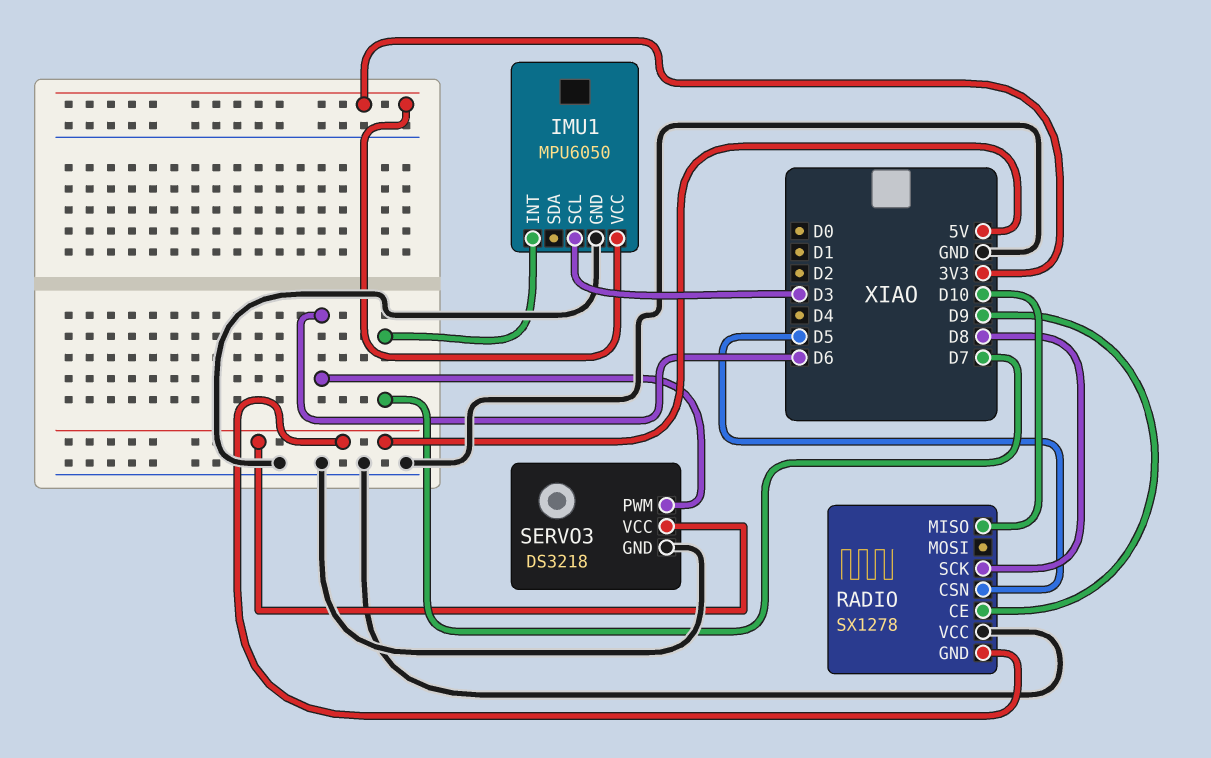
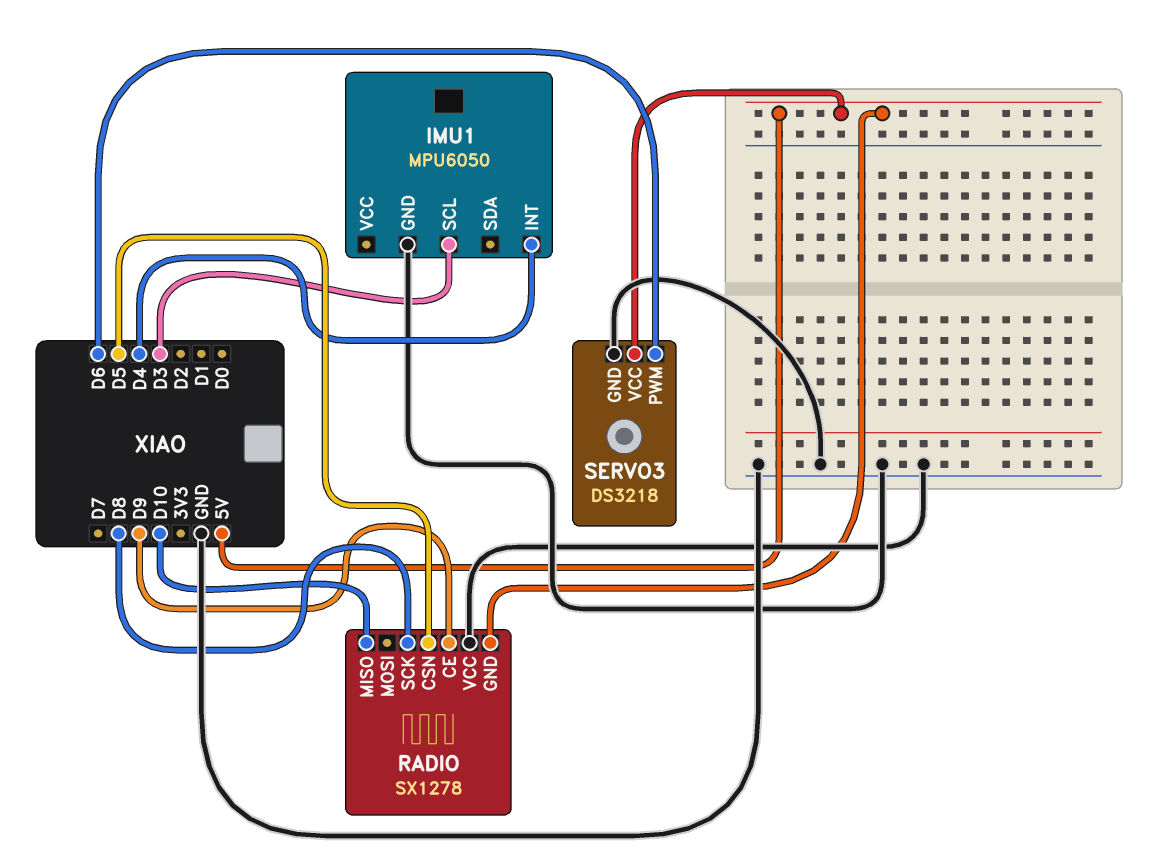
IMU1 pin INT: D7 -> D4
IMU1 pin VCC: 3V3 -> none

